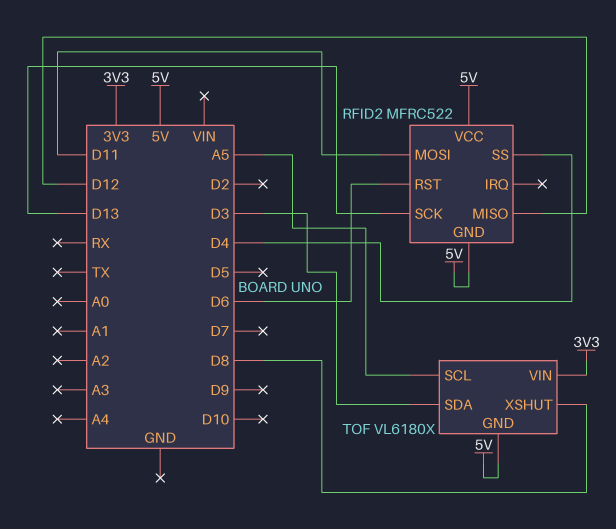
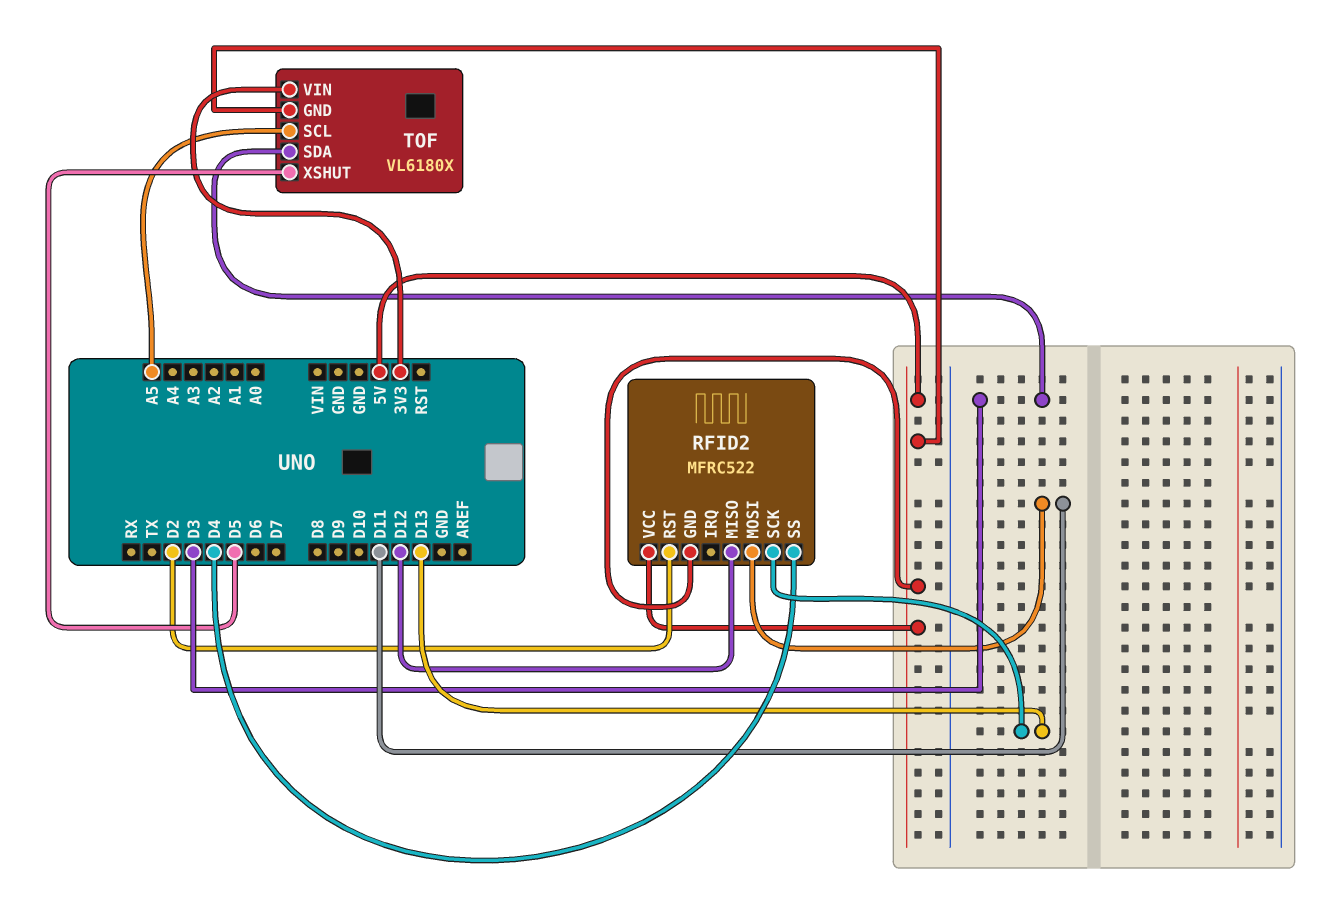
RFID2 pin RST: D6 -> D2
TOF pin XSHUT: D8 -> D5

